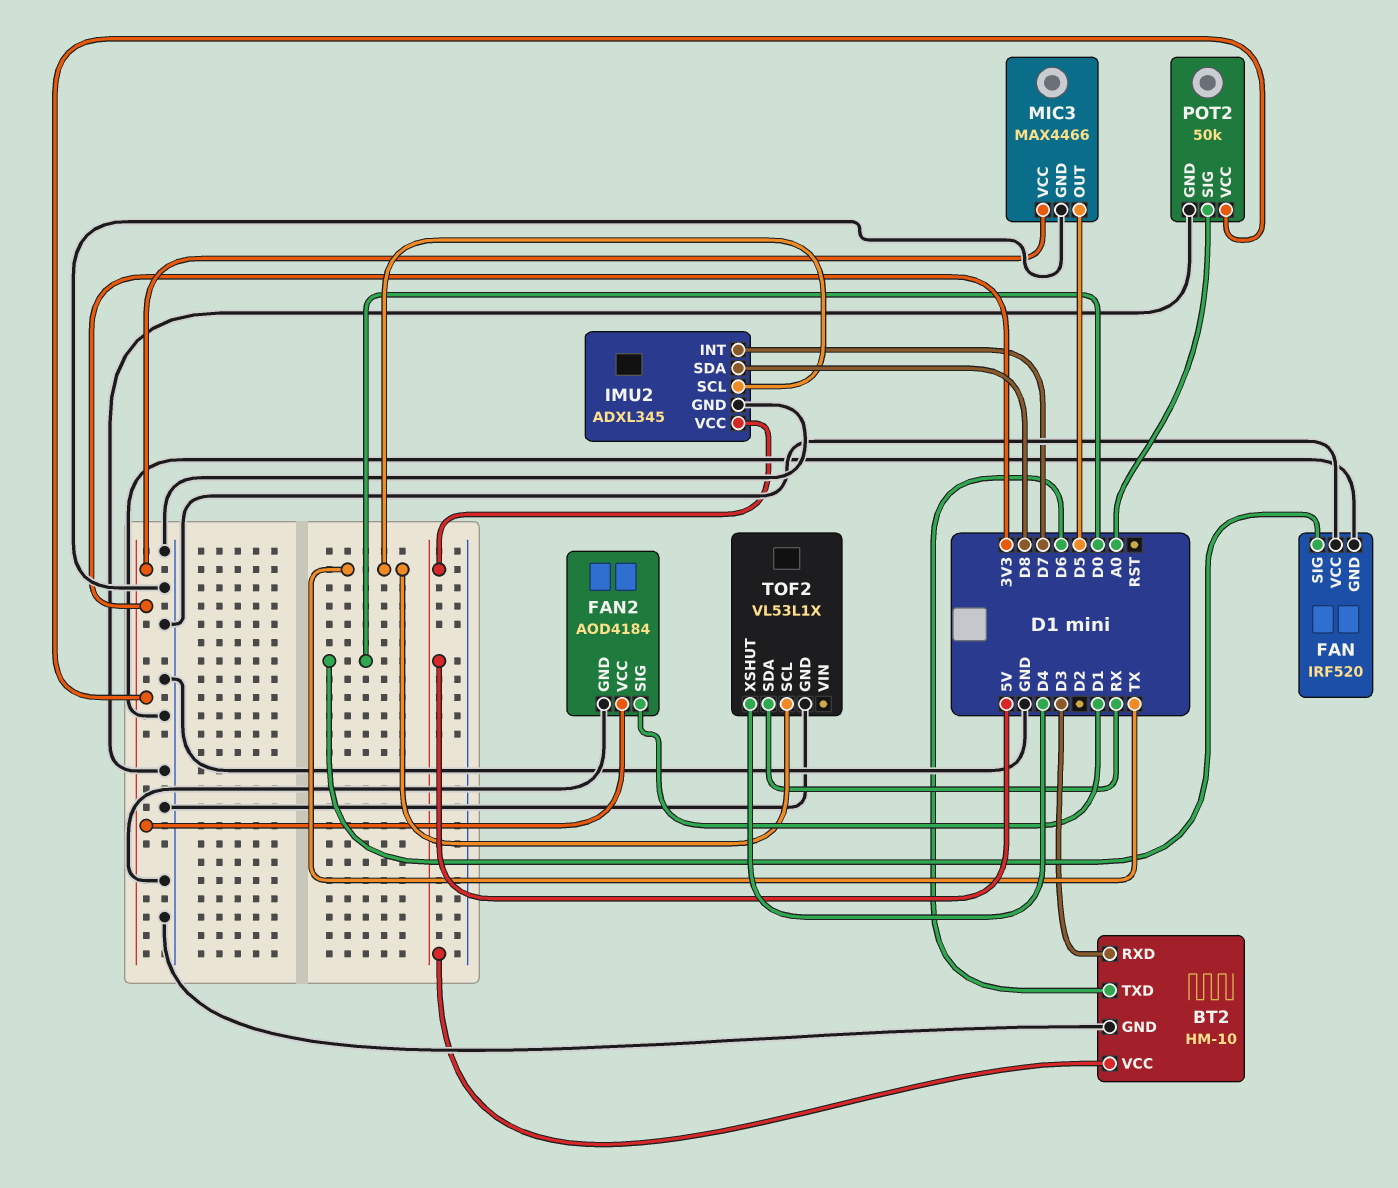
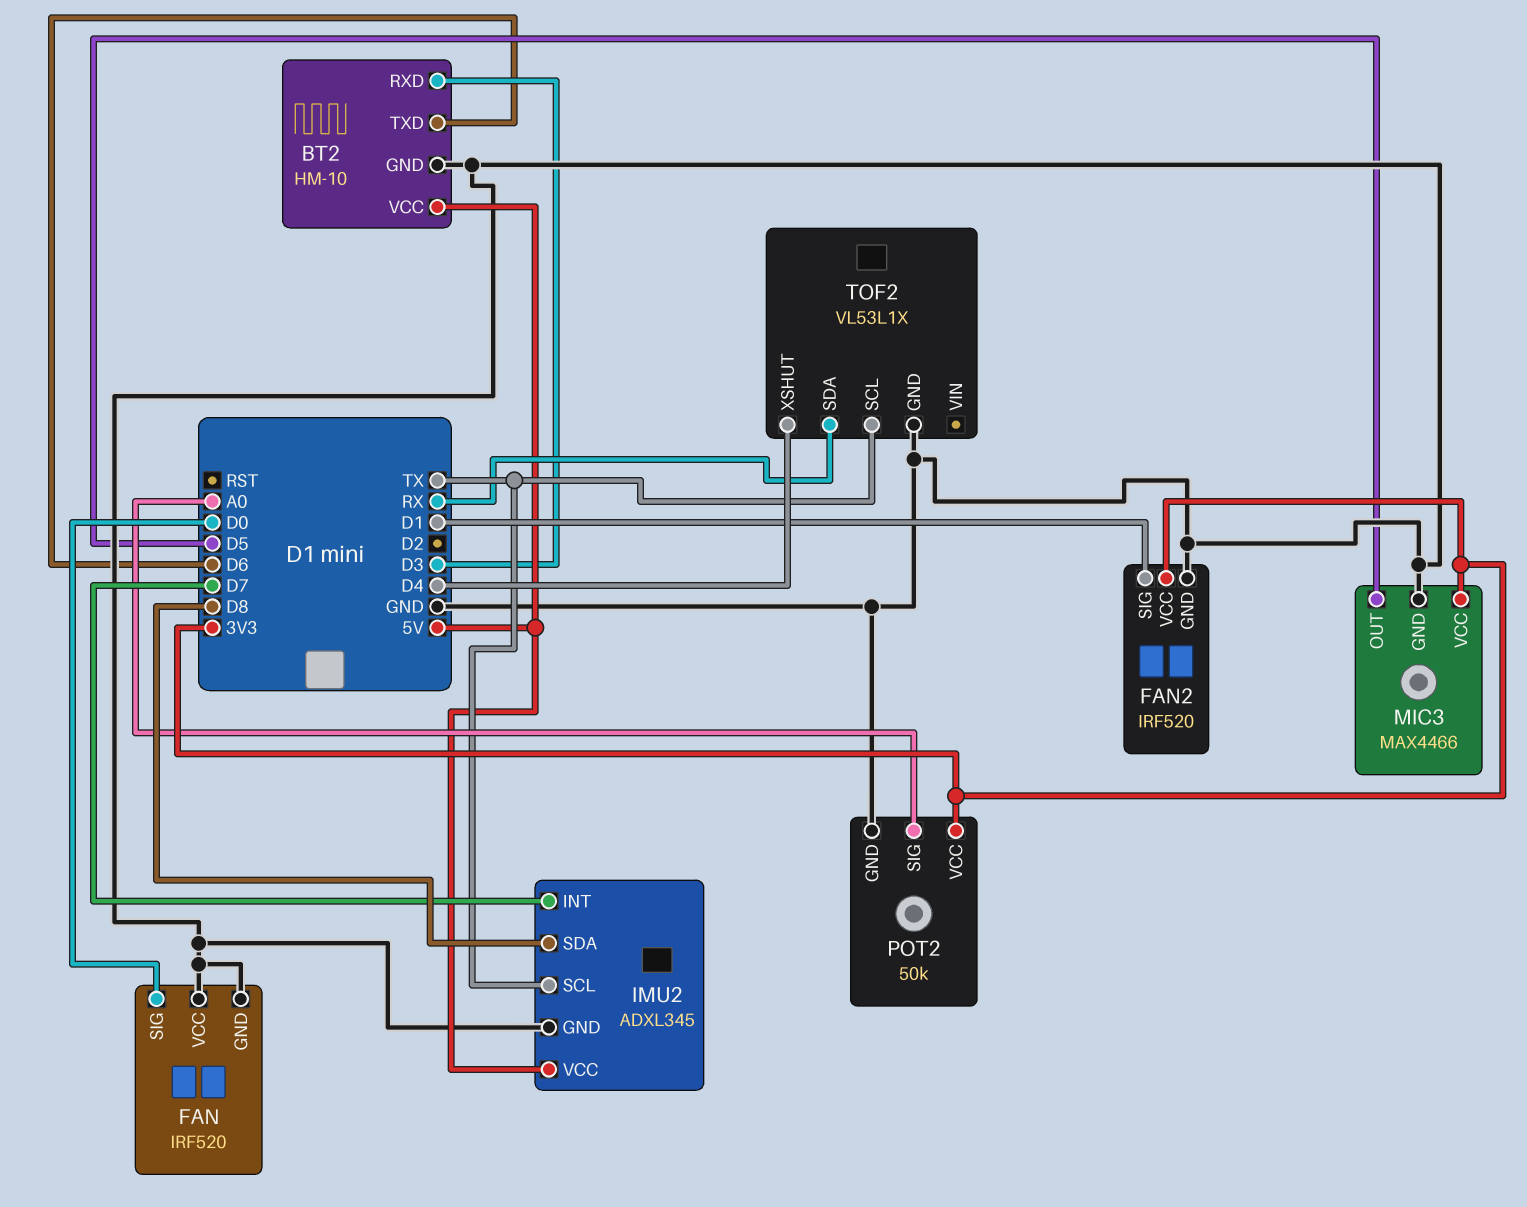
FAN2: AOD4184 -> IRF520

